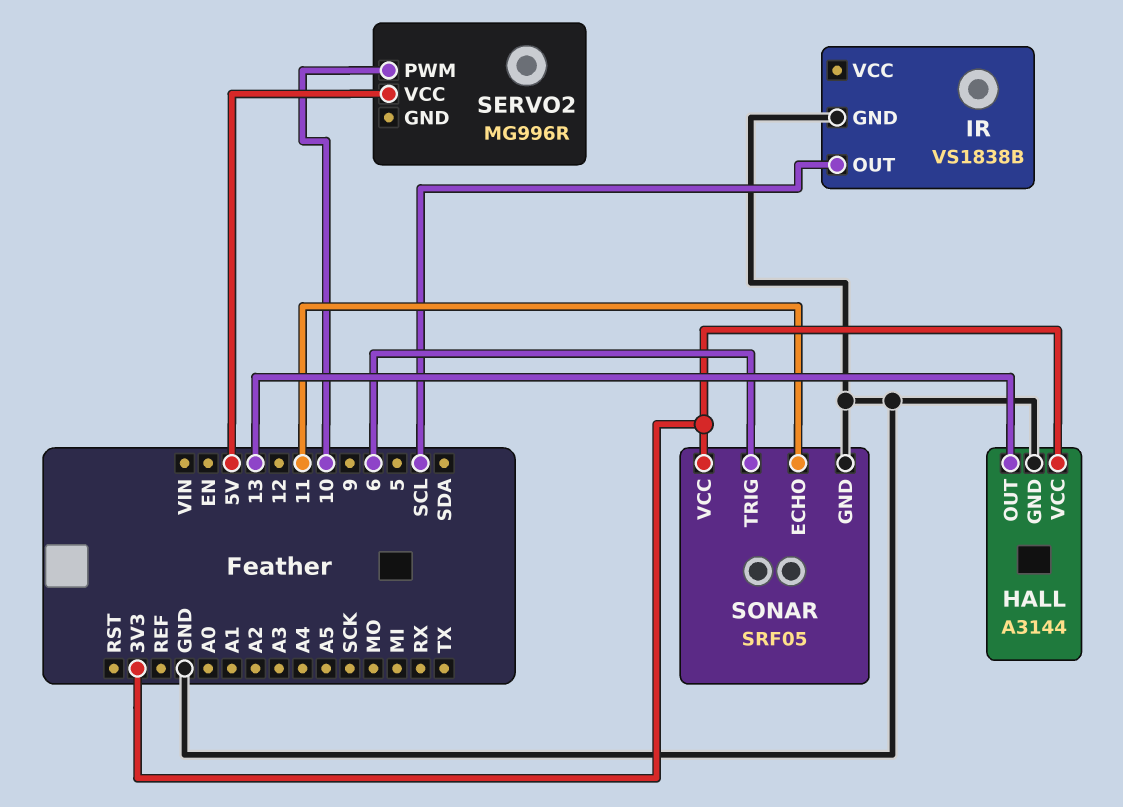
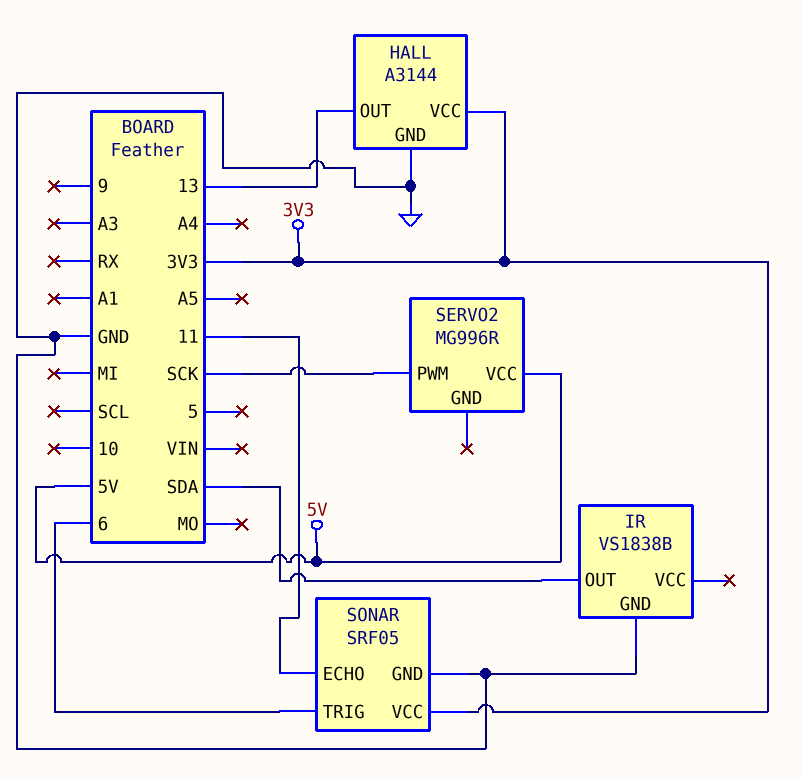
IR pin OUT: SCL -> SDA
SERVO2 pin PWM: 10 -> SCK

